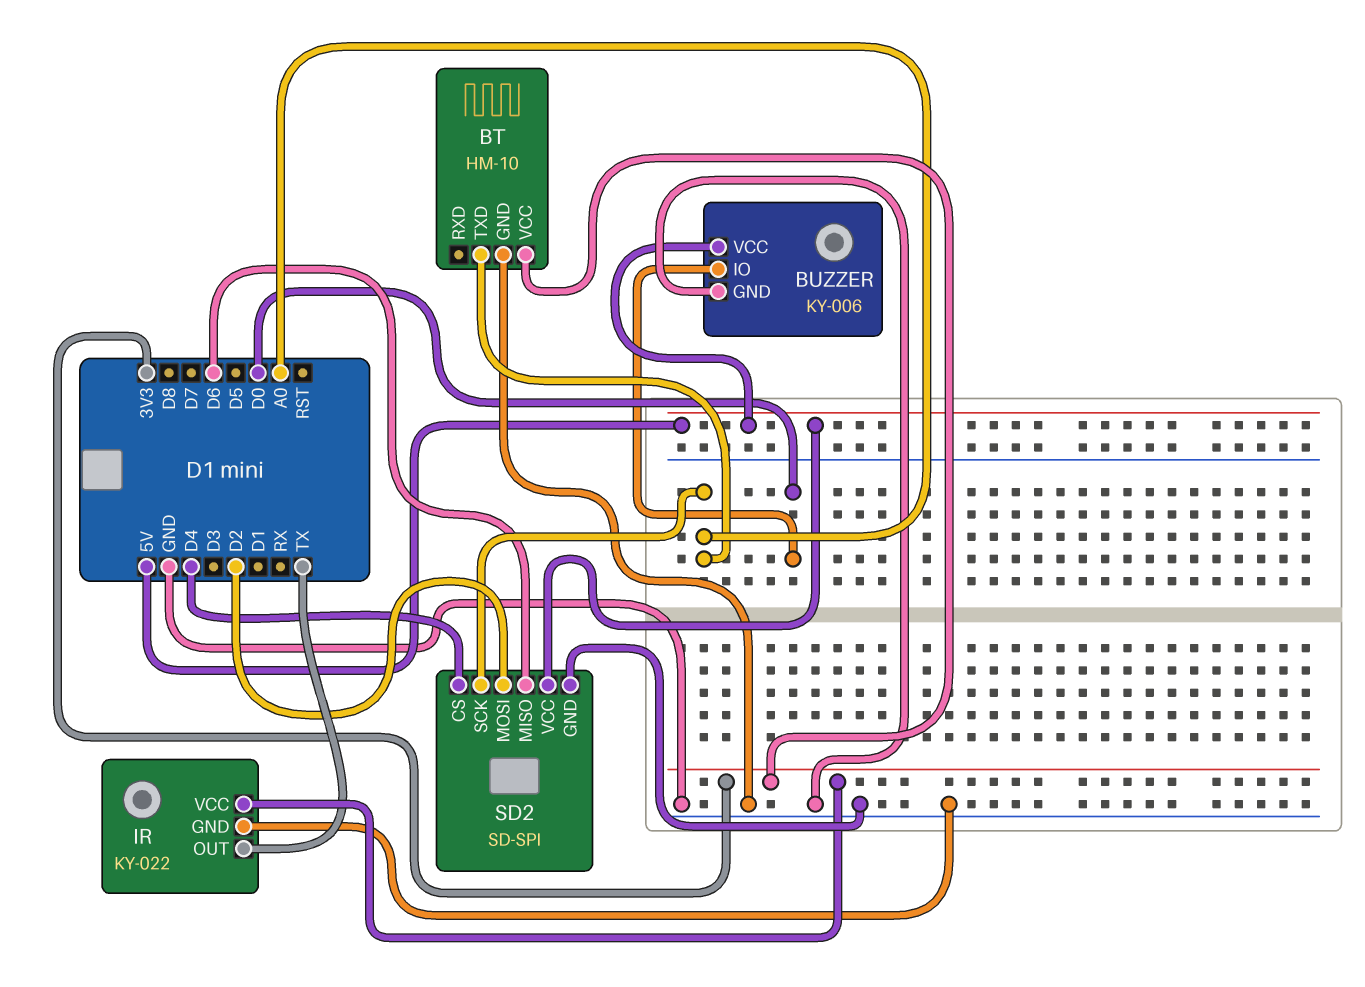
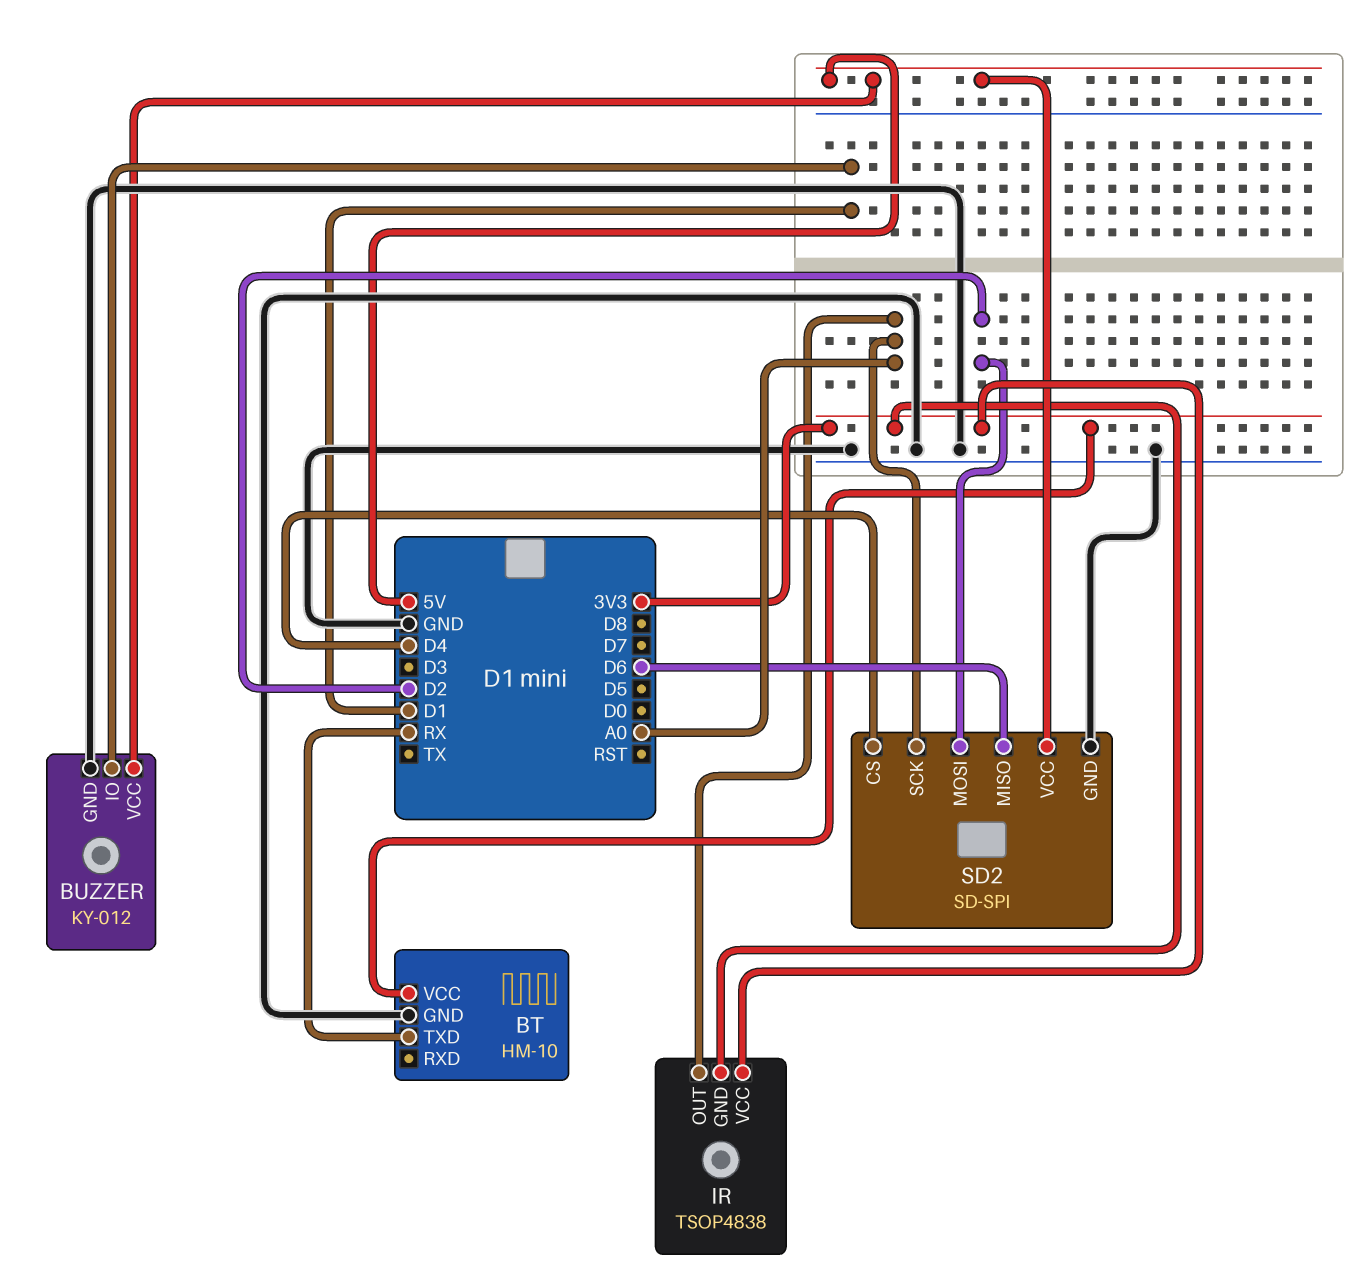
BT pin TXD: A0 -> RX
BUZZER: KY-006 -> KY-012
BUZZER pin IO: D0 -> D1
IR: KY-022 -> TSOP4838
IR pin GND: GND -> 3V3
IR pin OUT: TX -> A0

